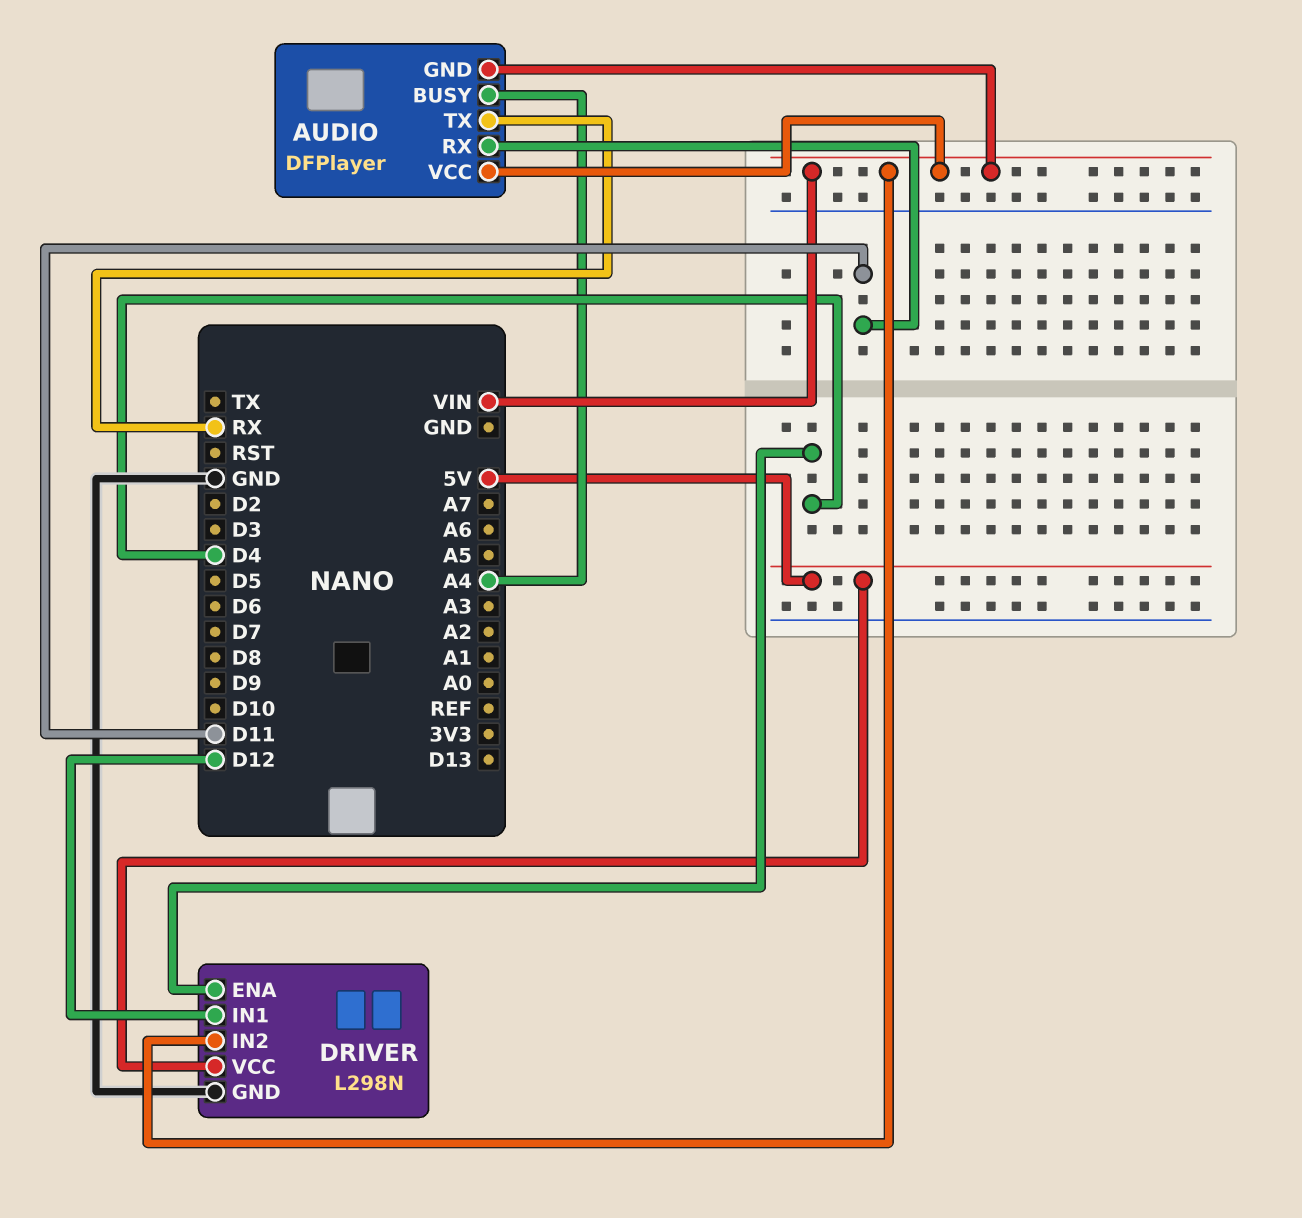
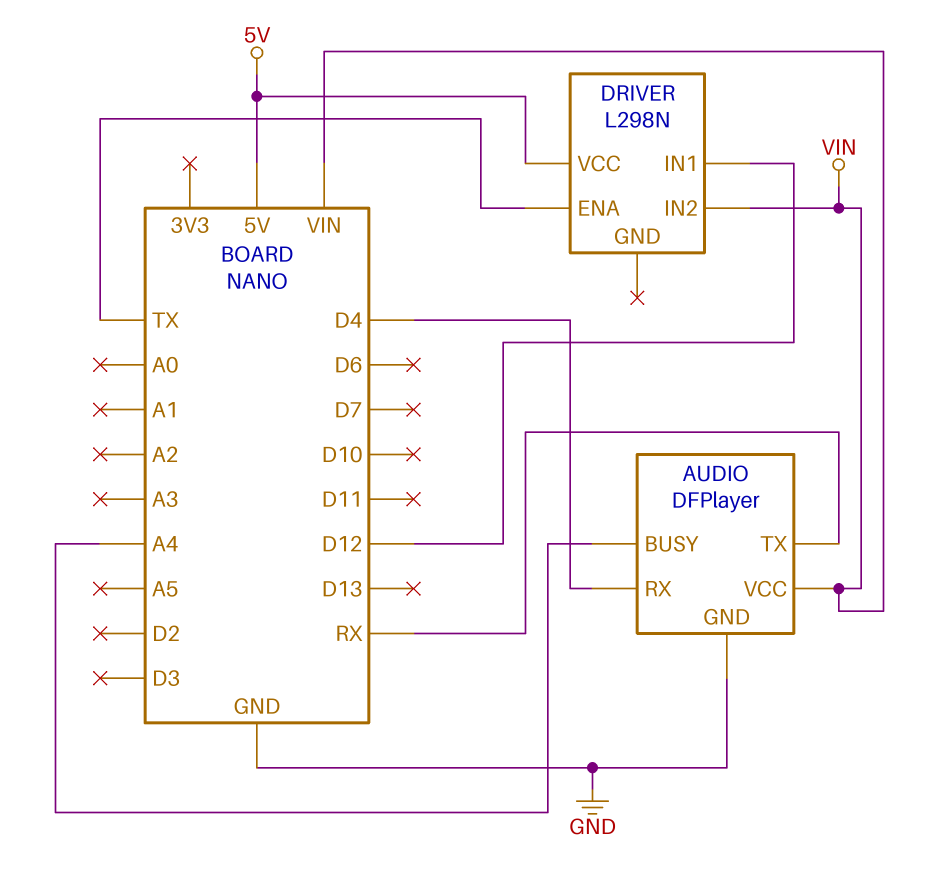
AUDIO pin GND: VIN -> GND
AUDIO pin RX: D11 -> D4
DRIVER pin ENA: D4 -> TX
DRIVER pin GND: GND -> none

